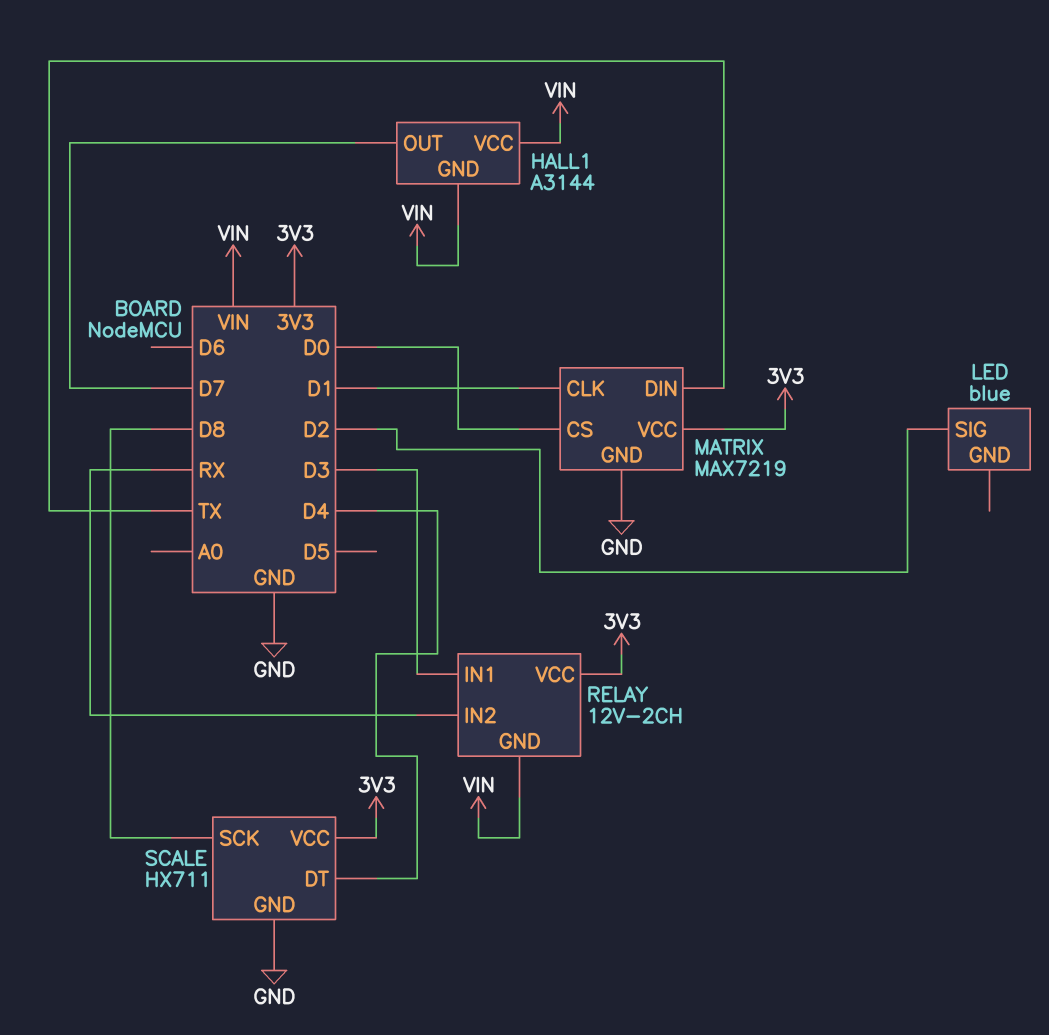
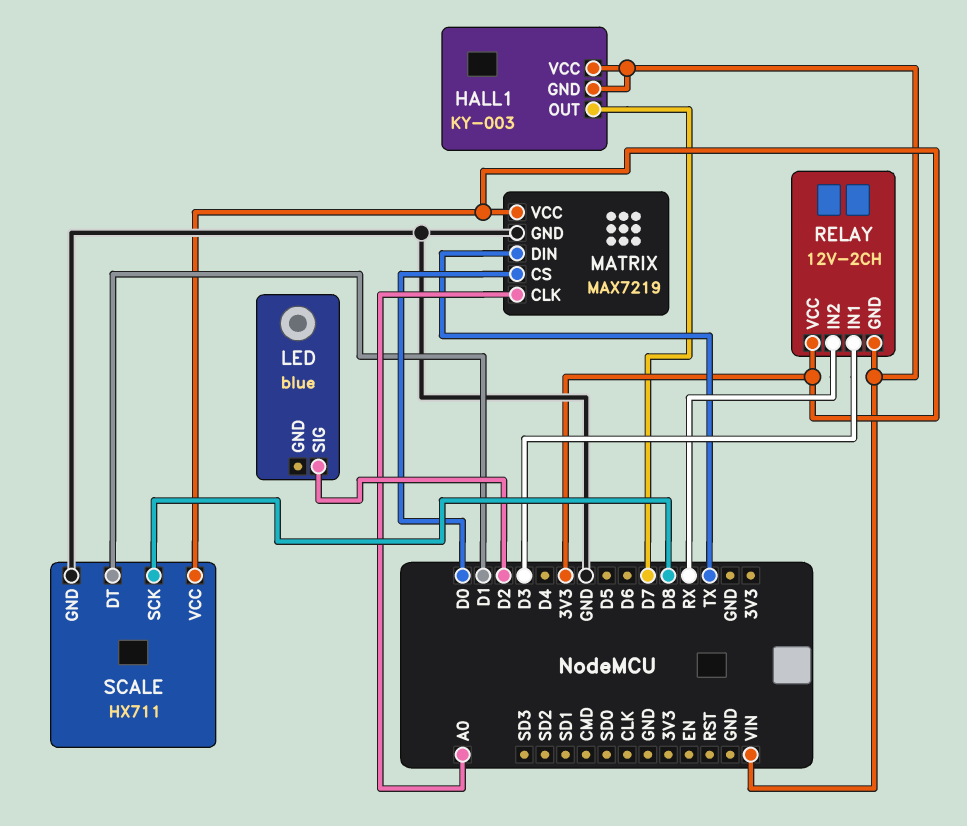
HALL1: A3144 -> KY-003
MATRIX pin CLK: D1 -> A0
SCALE pin DT: D4 -> D1

